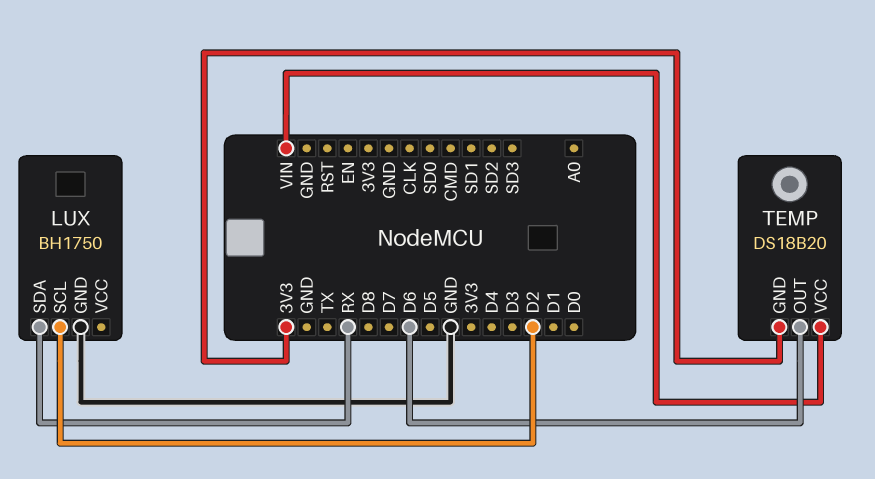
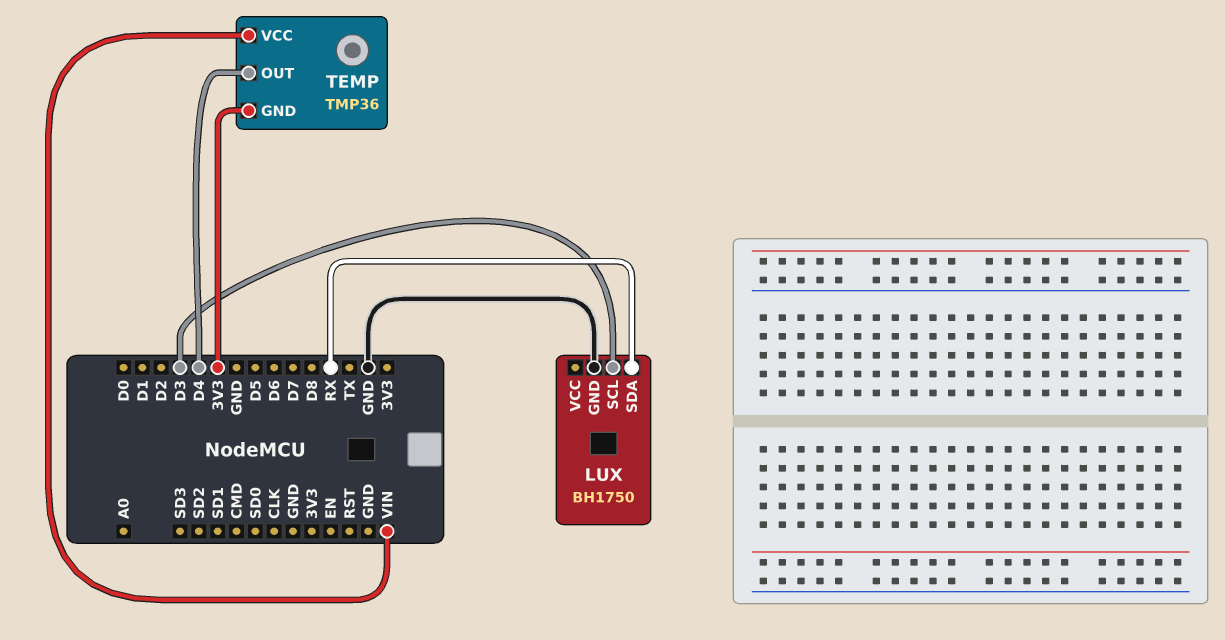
LUX pin SCL: D2 -> D3
TEMP: DS18B20 -> TMP36
TEMP pin OUT: D6 -> D4

